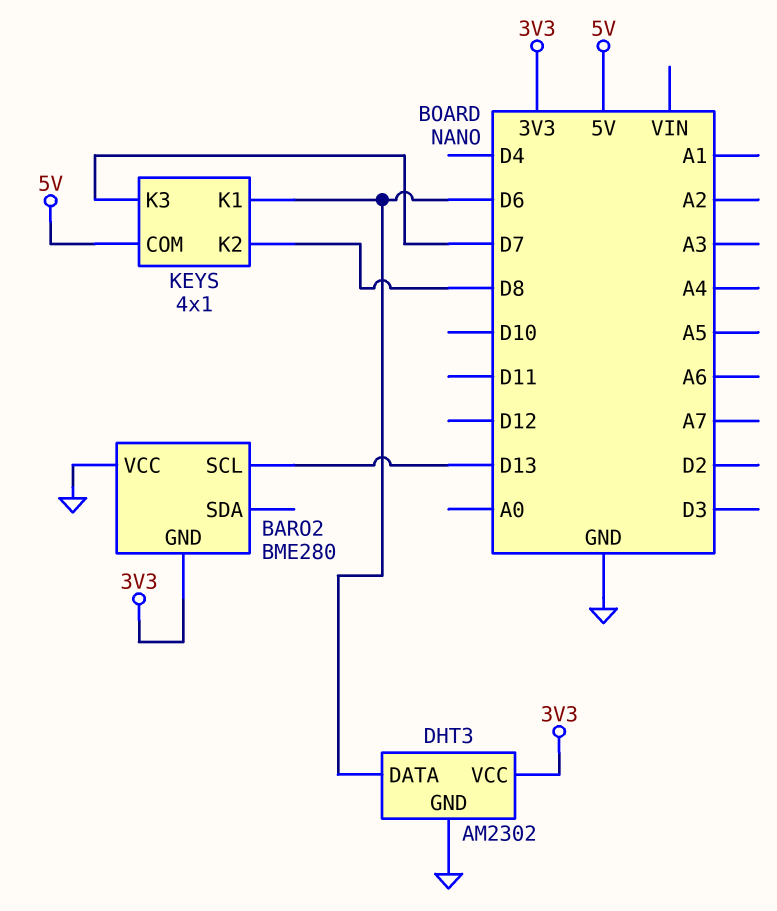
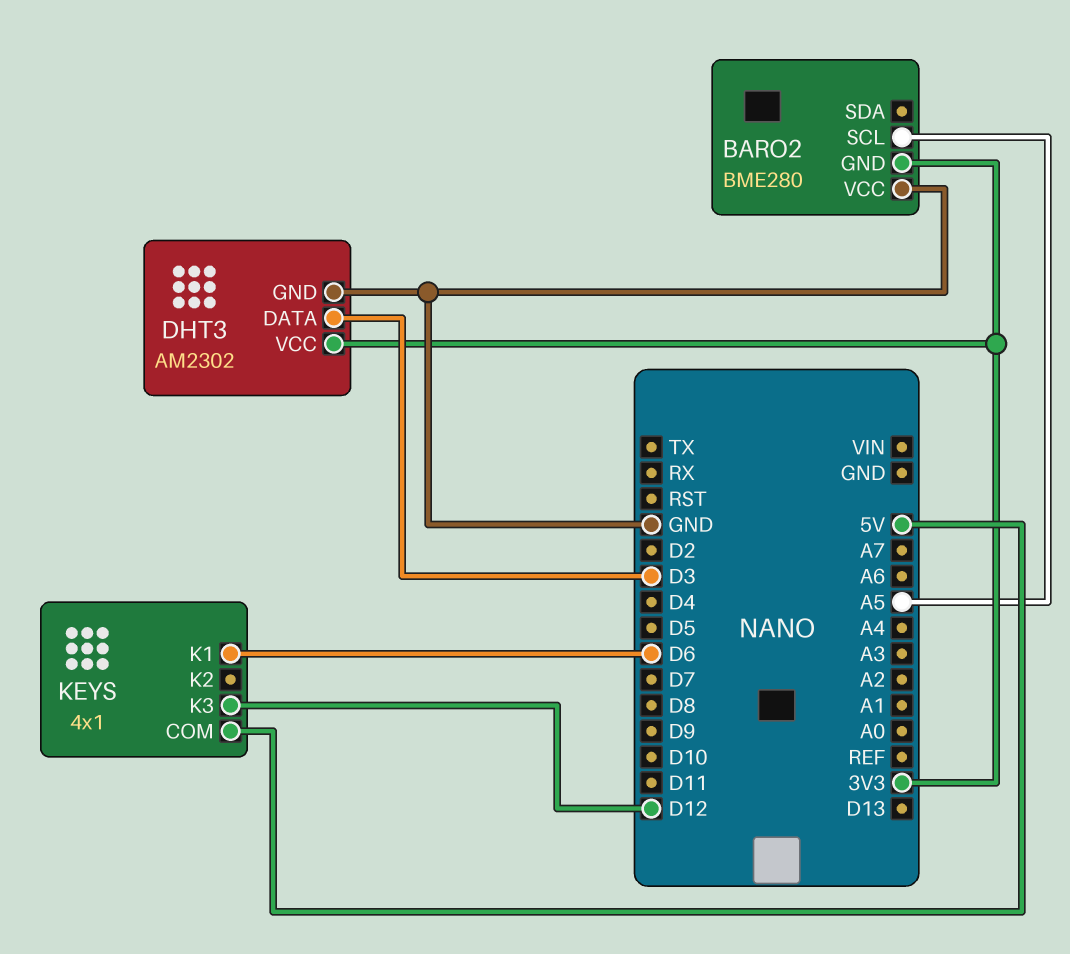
BARO2 pin SCL: D13 -> A5
DHT3 pin DATA: D6 -> D3
KEYS pin K2: D8 -> none
KEYS pin K3: D7 -> D12

